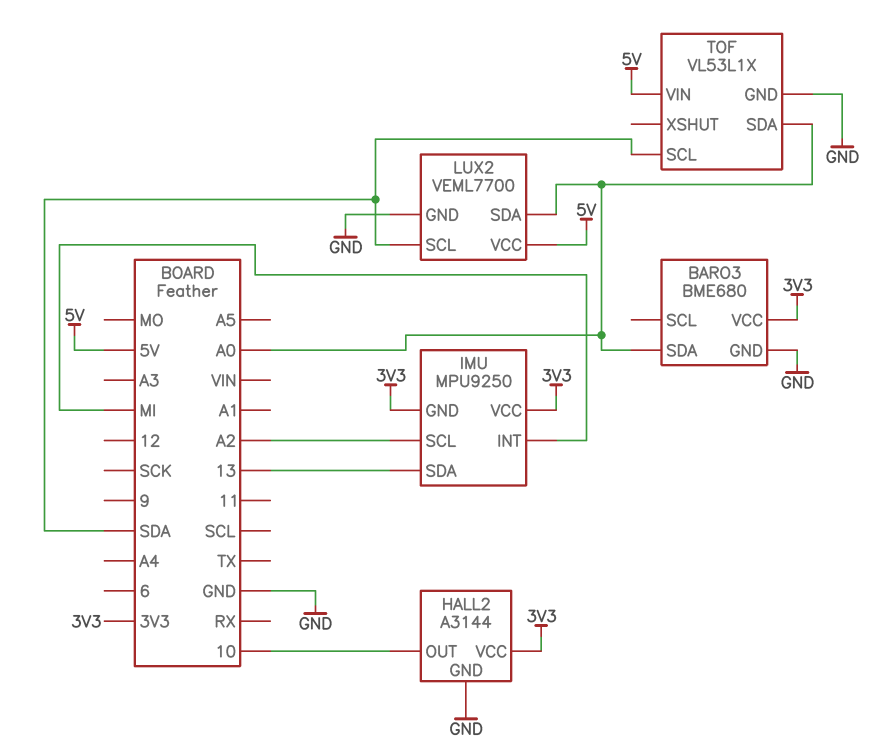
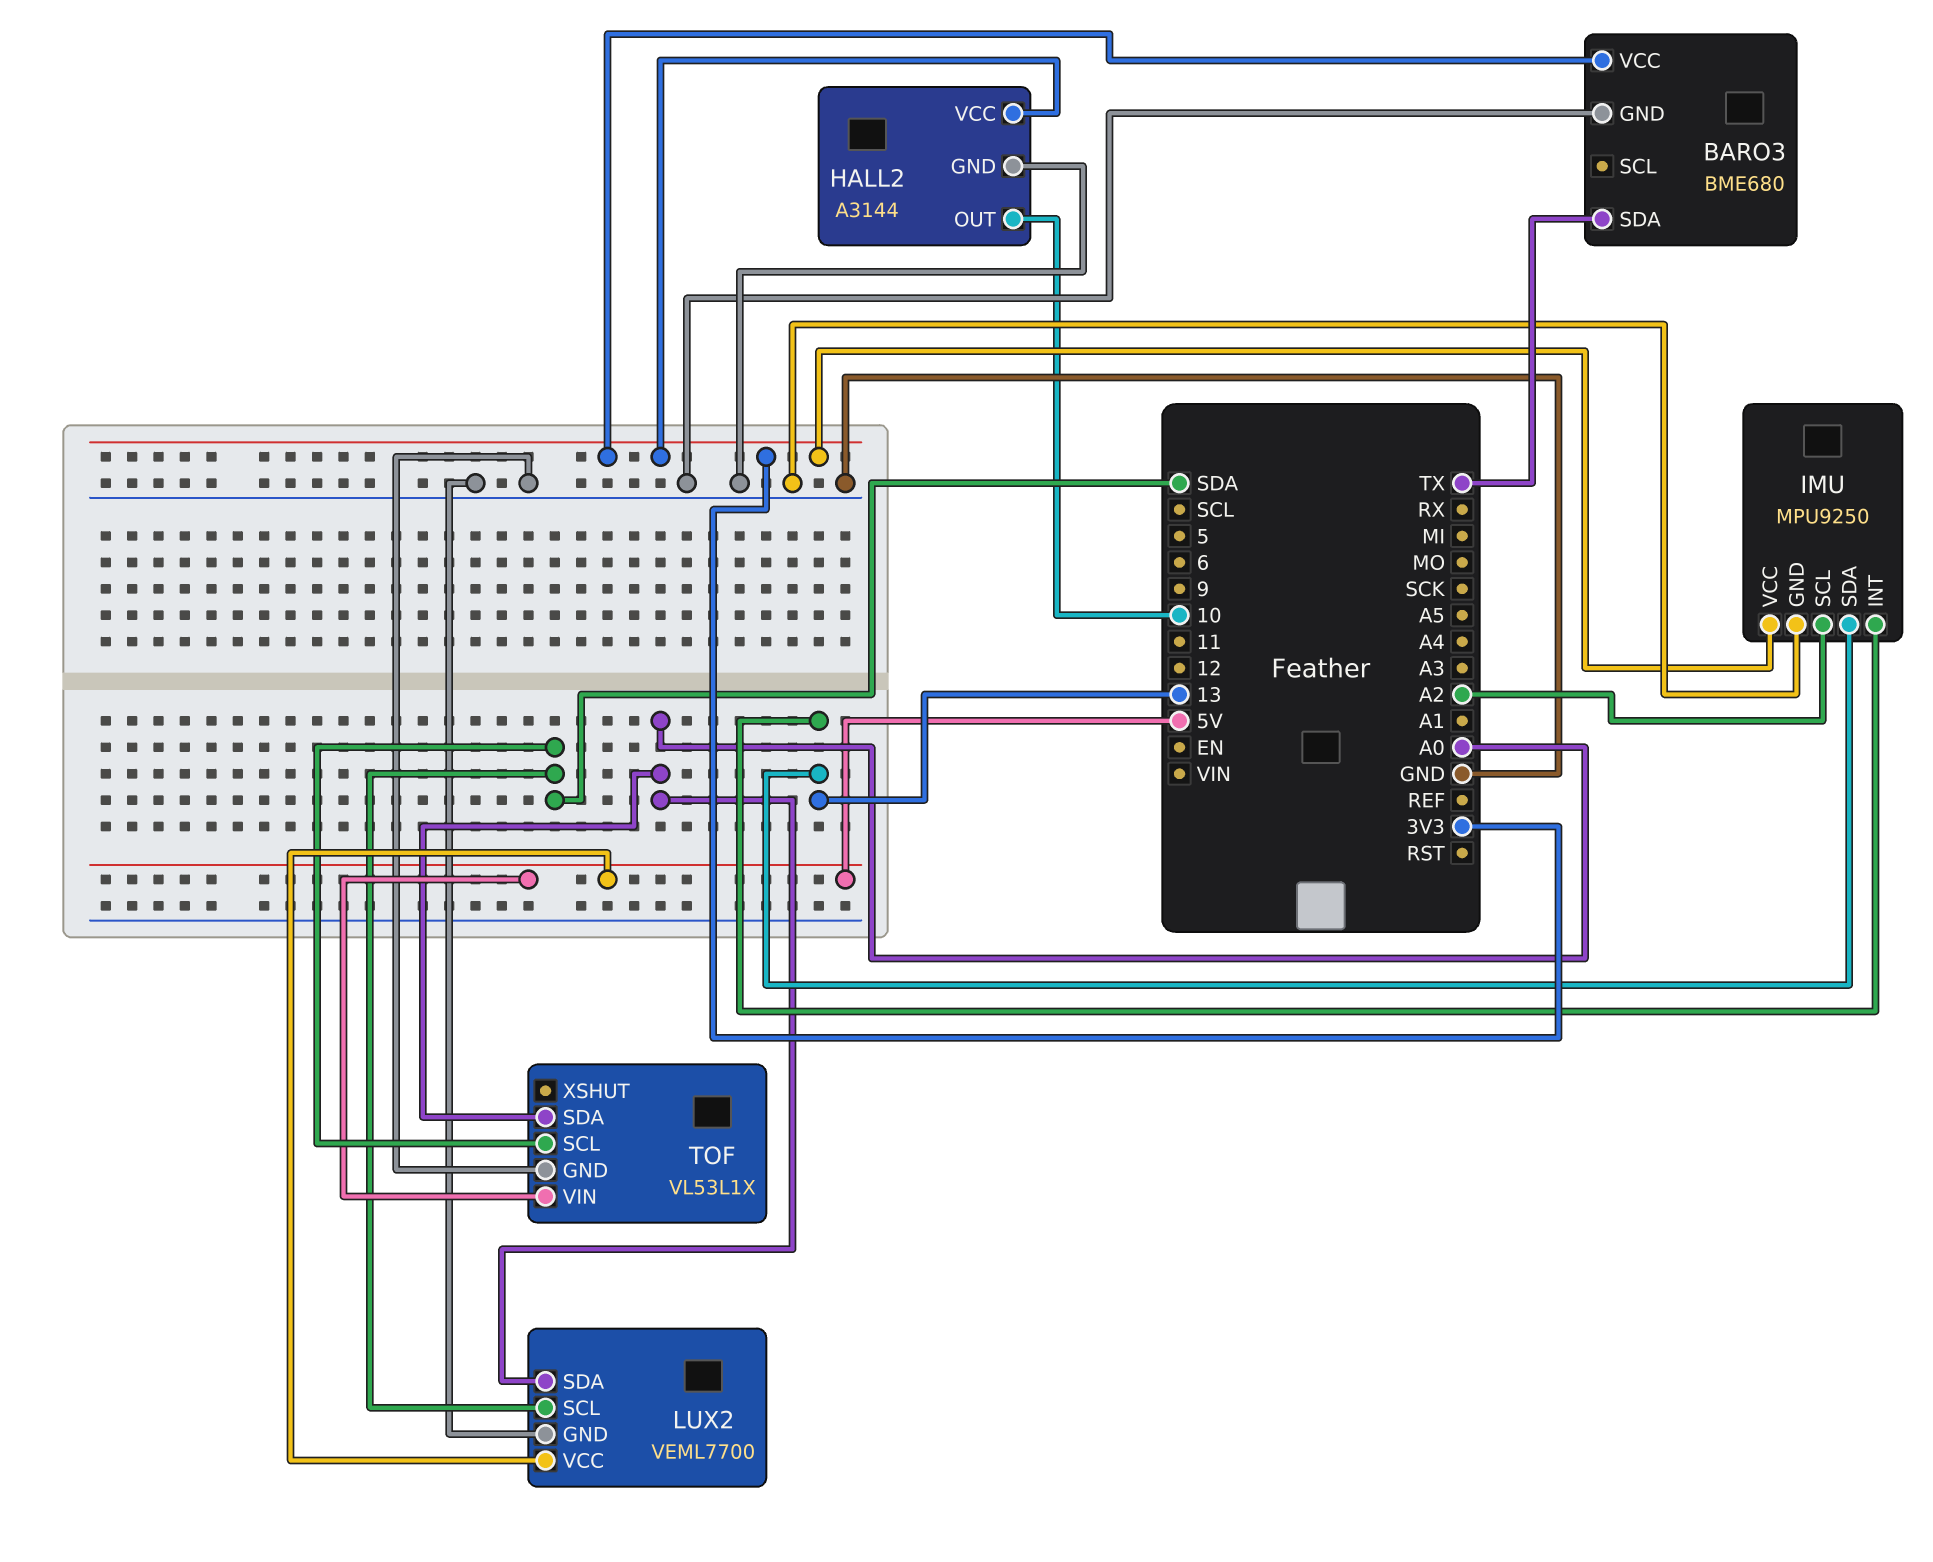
BARO3 pin SDA: A0 -> TX
IMU pin GND: 3V3 -> GND
IMU pin INT: MI -> 13

